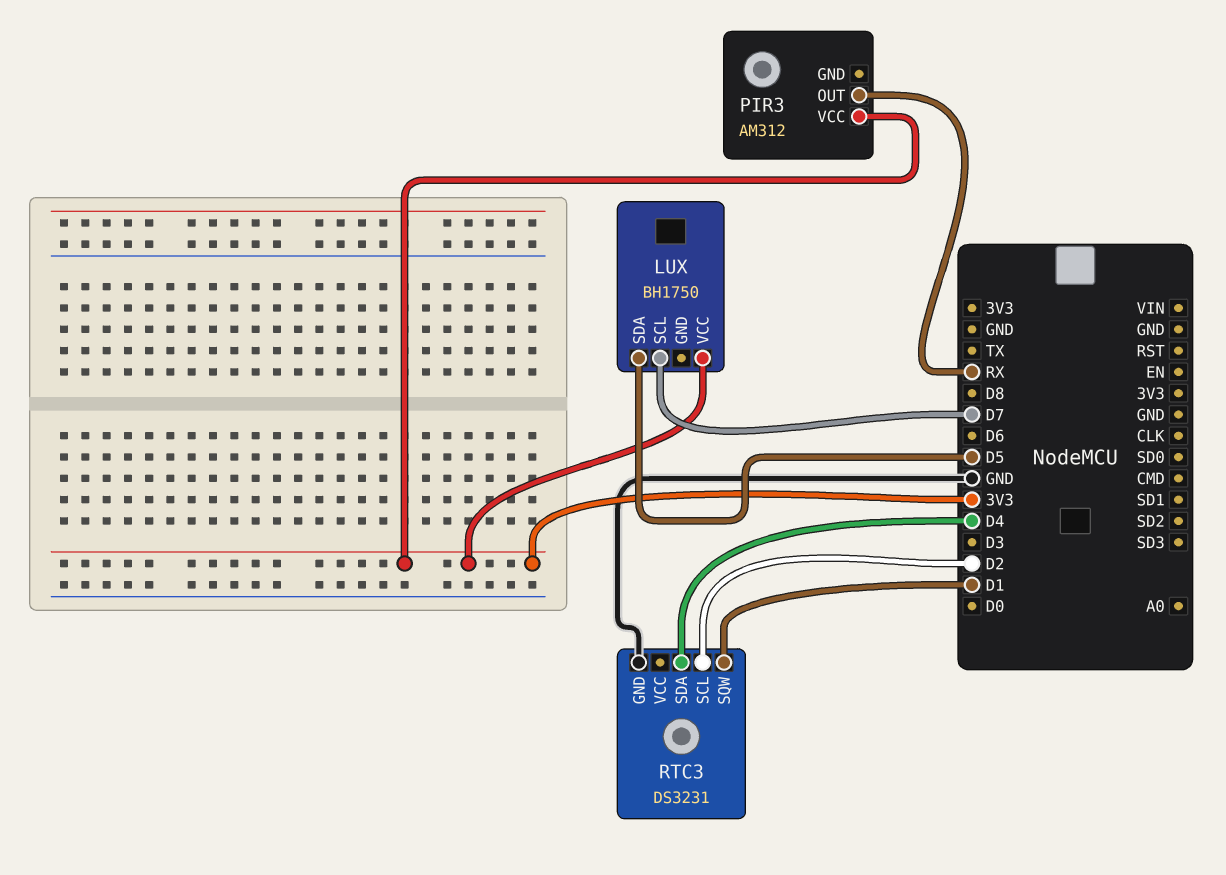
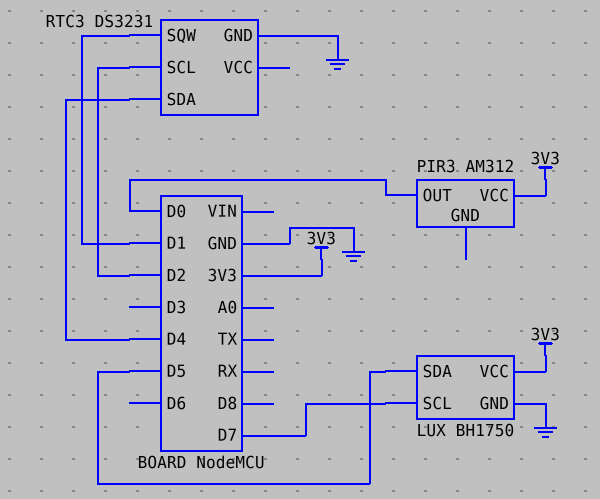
LUX pin GND: none -> GND
PIR3 pin OUT: RX -> D0

